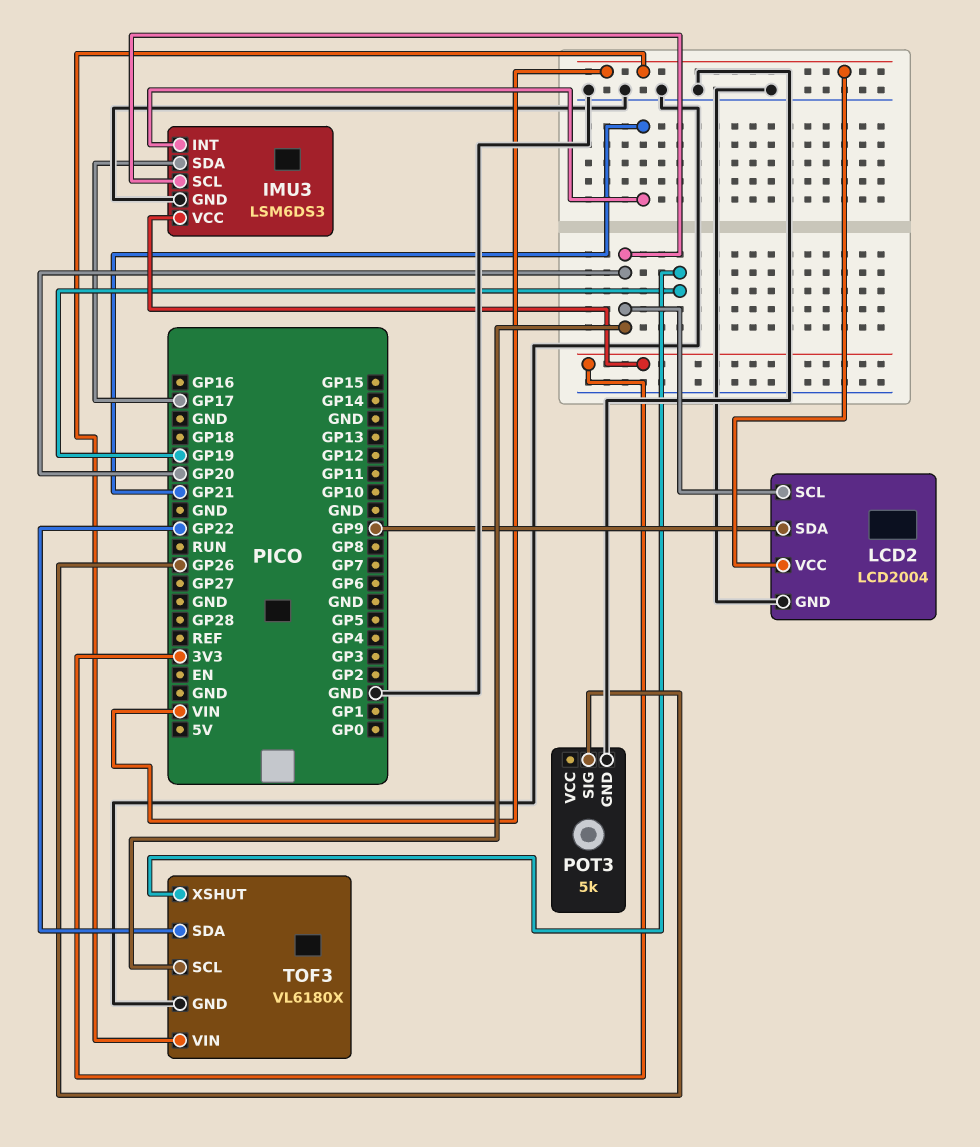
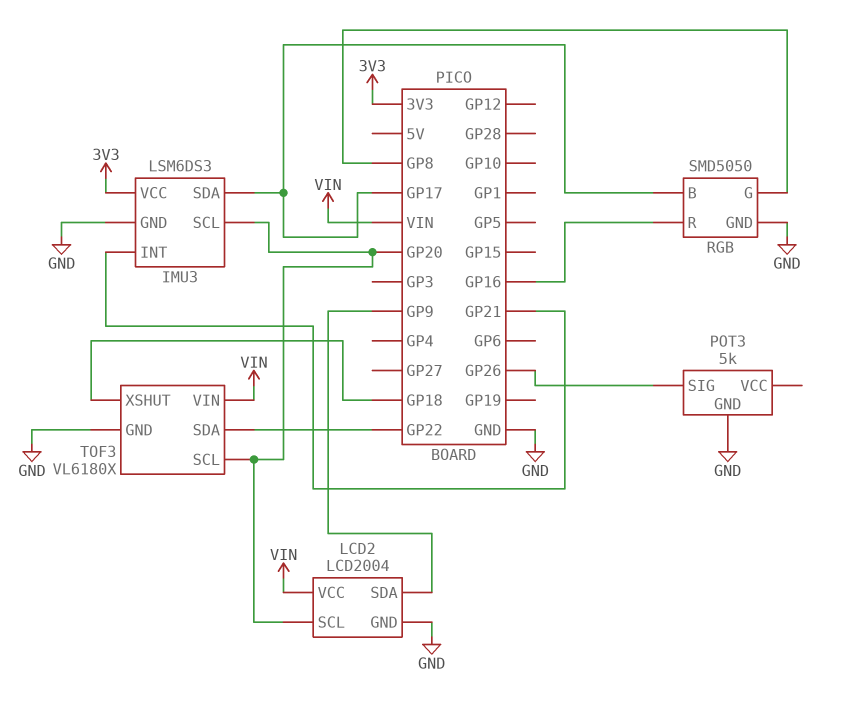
RGB: none -> SMD5050
RGB pin B: none -> GP17
RGB pin G: none -> GP8
RGB pin GND: none -> GND
RGB pin R: none -> GP16
TOF3 pin XSHUT: GP19 -> GP18

